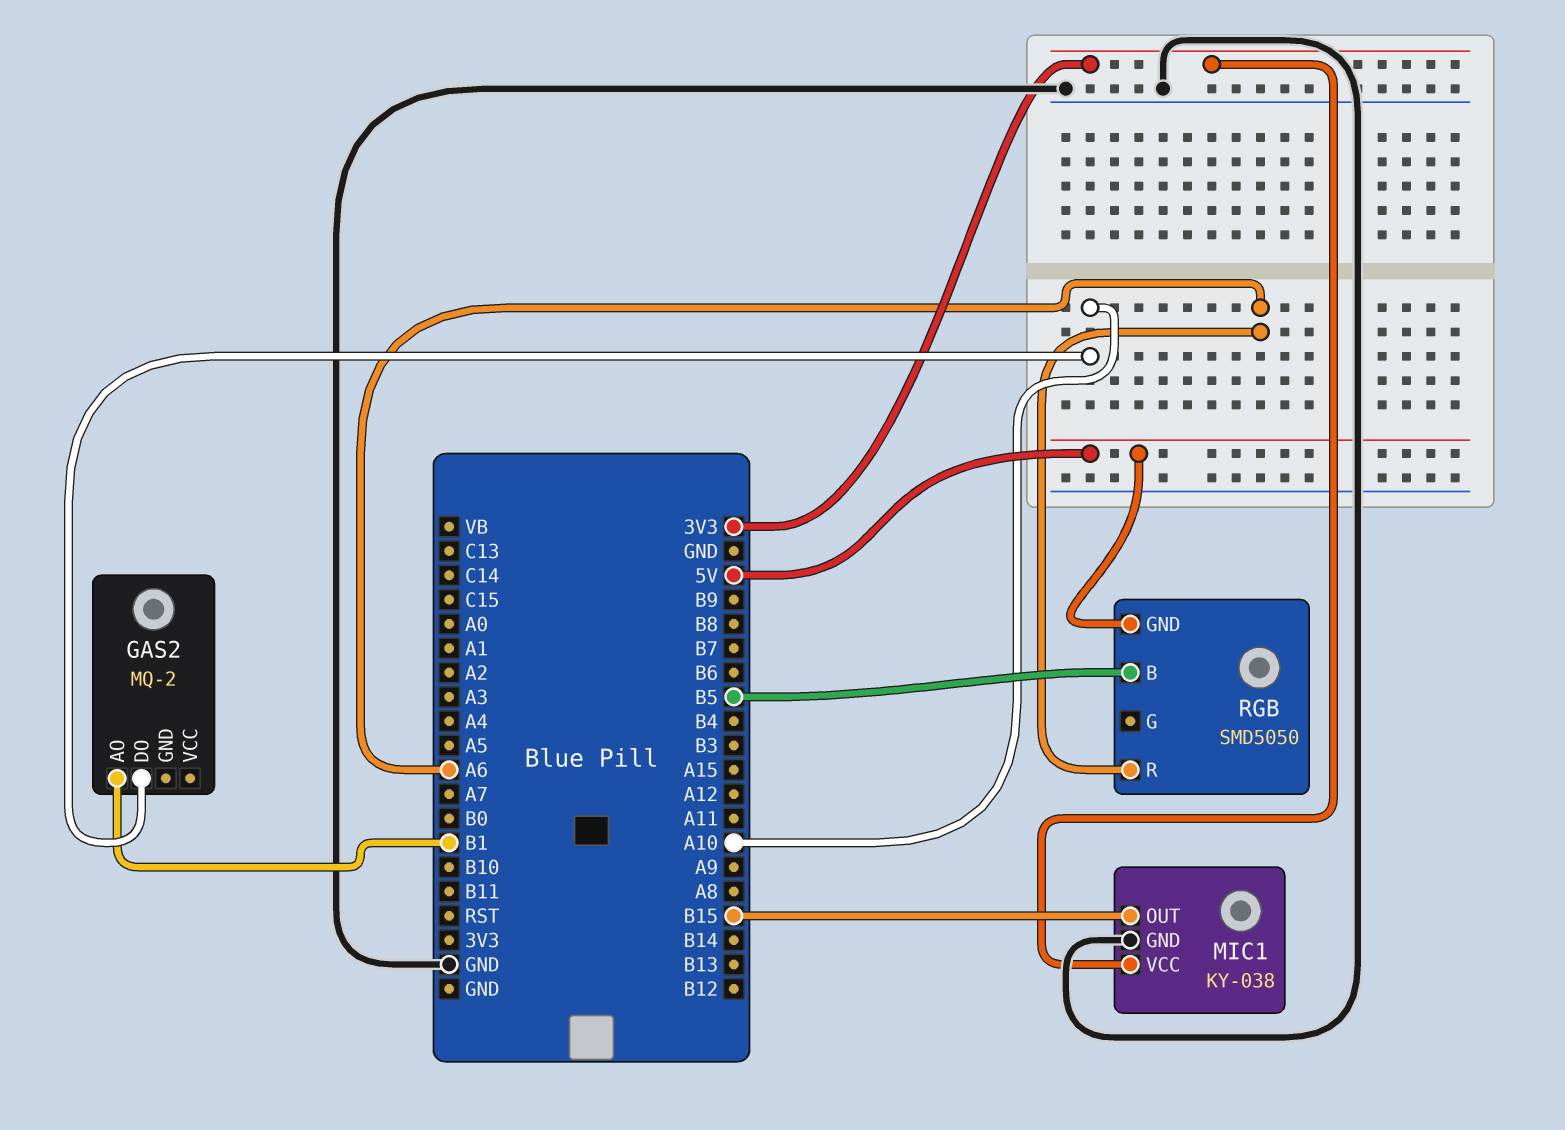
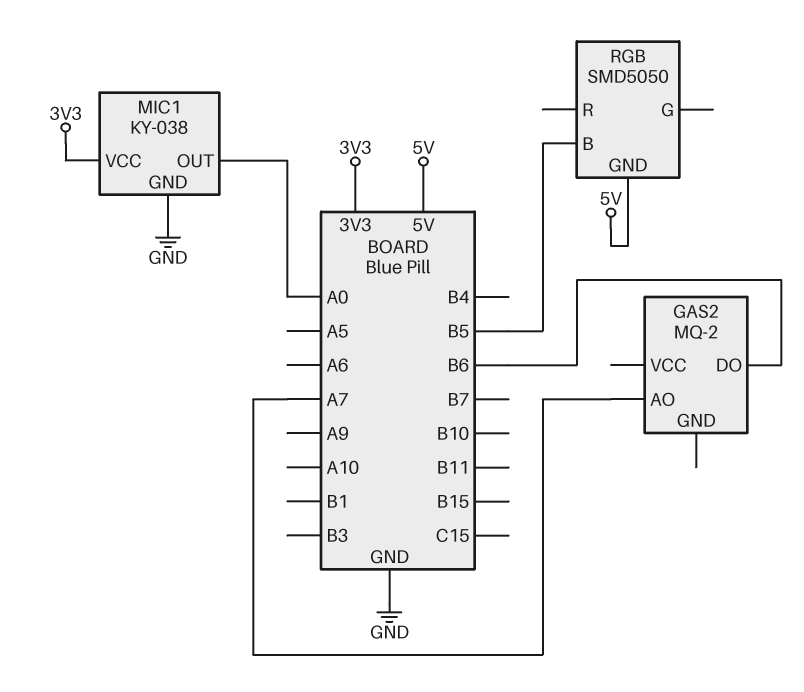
GAS2 pin AO: B1 -> A7
GAS2 pin DO: A10 -> B6
MIC1 pin OUT: B15 -> A0
RGB pin R: A6 -> none

